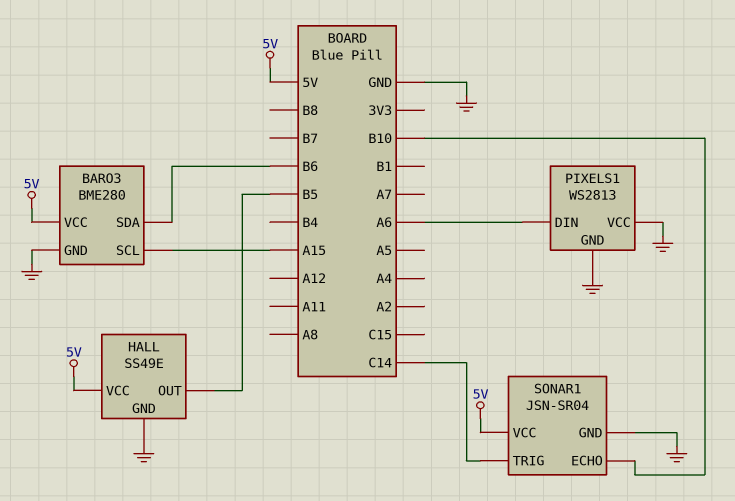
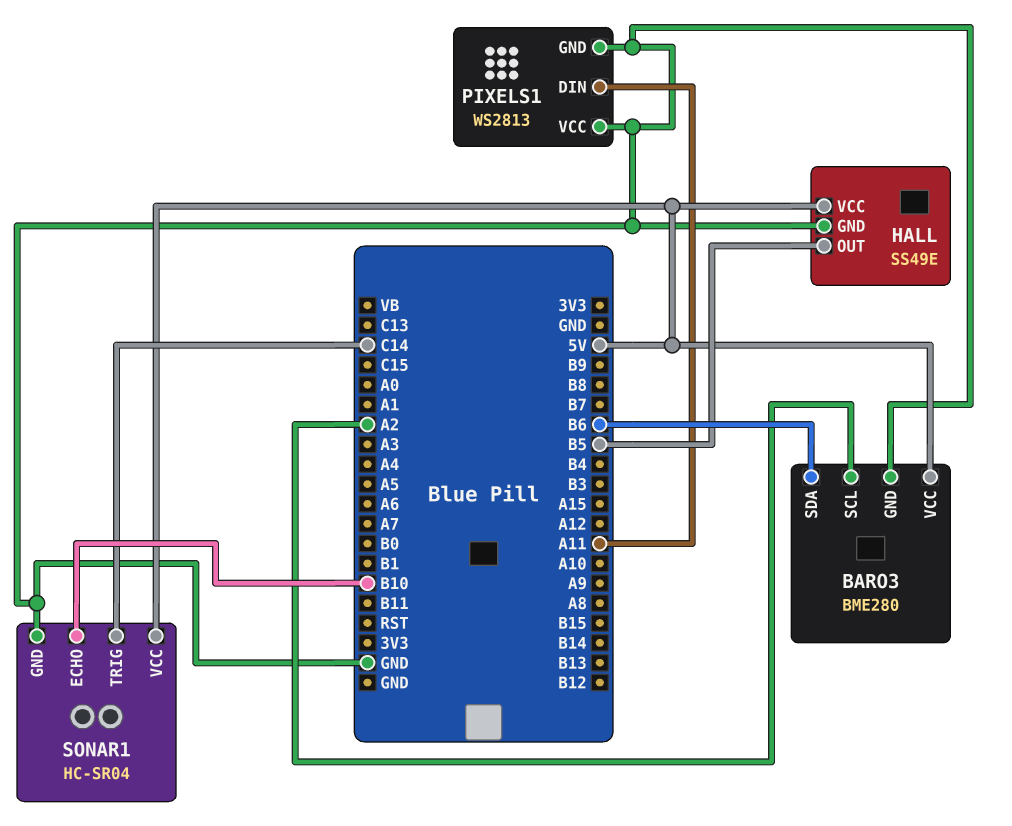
BARO3 pin SCL: A15 -> A2
PIXELS1 pin DIN: A6 -> A11
SONAR1: JSN-SR04 -> HC-SR04

